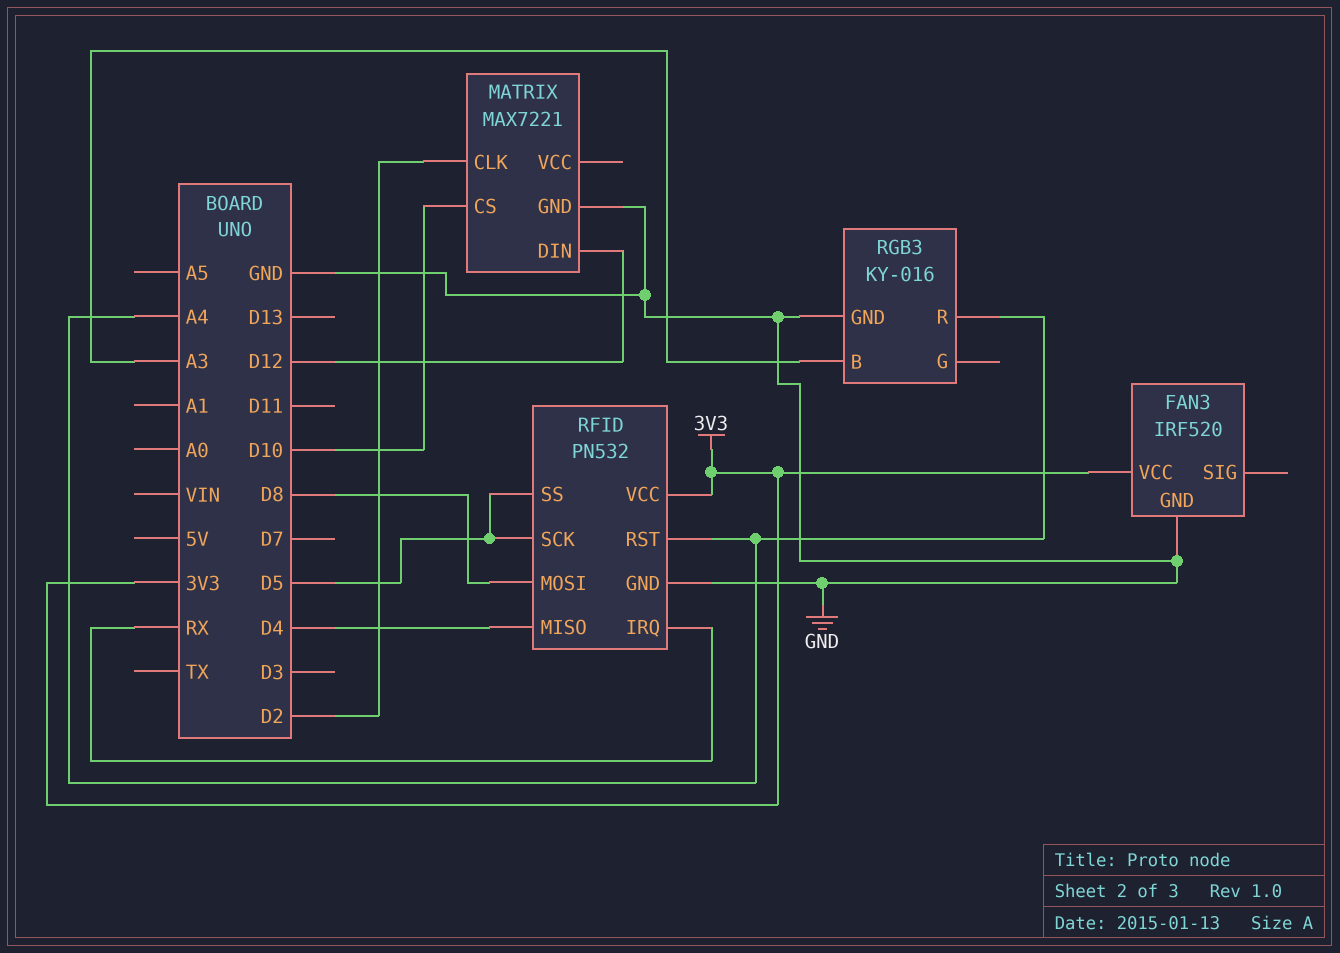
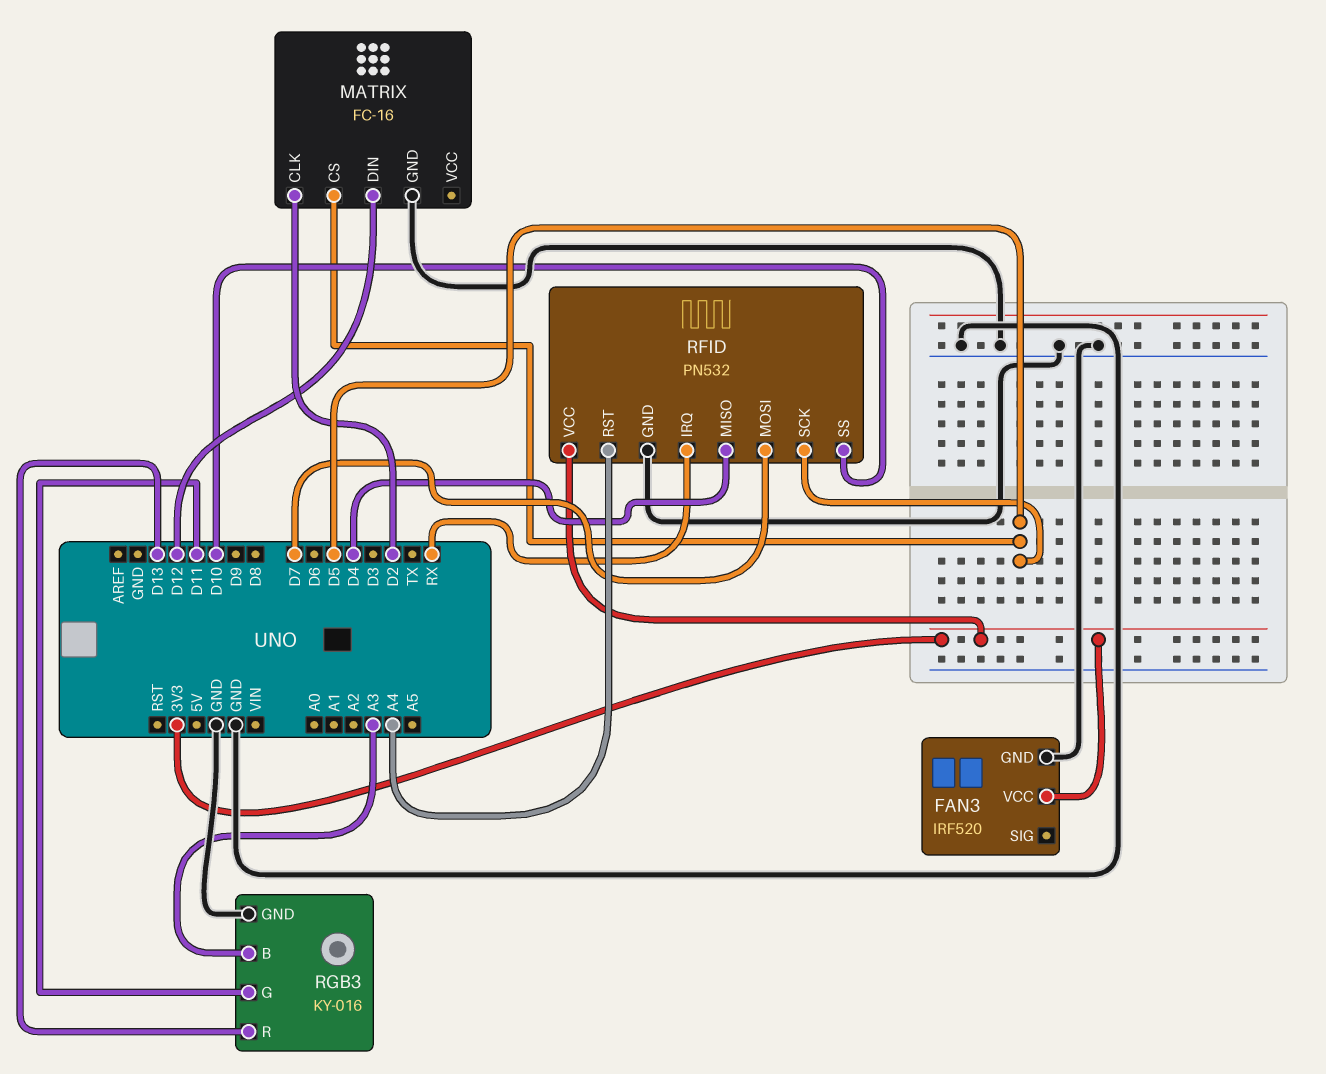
MATRIX: MAX7221 -> FC-16
MATRIX pin CS: D10 -> D5
RFID pin MOSI: D8 -> D7
RFID pin SS: D5 -> D10
RGB3 pin G: none -> D11
RGB3 pin R: A4 -> D13

